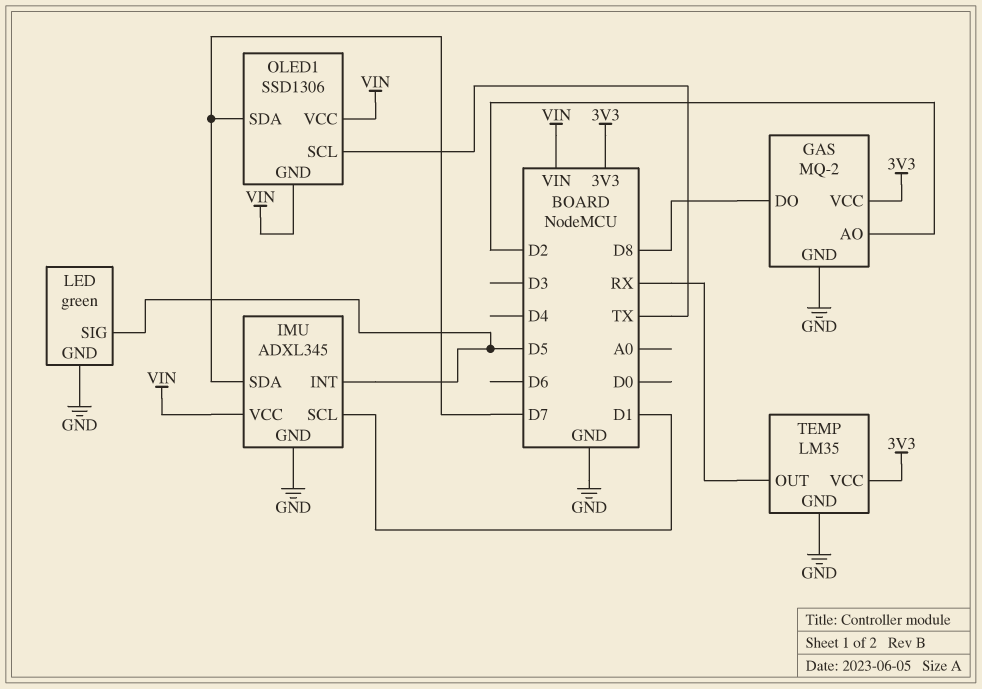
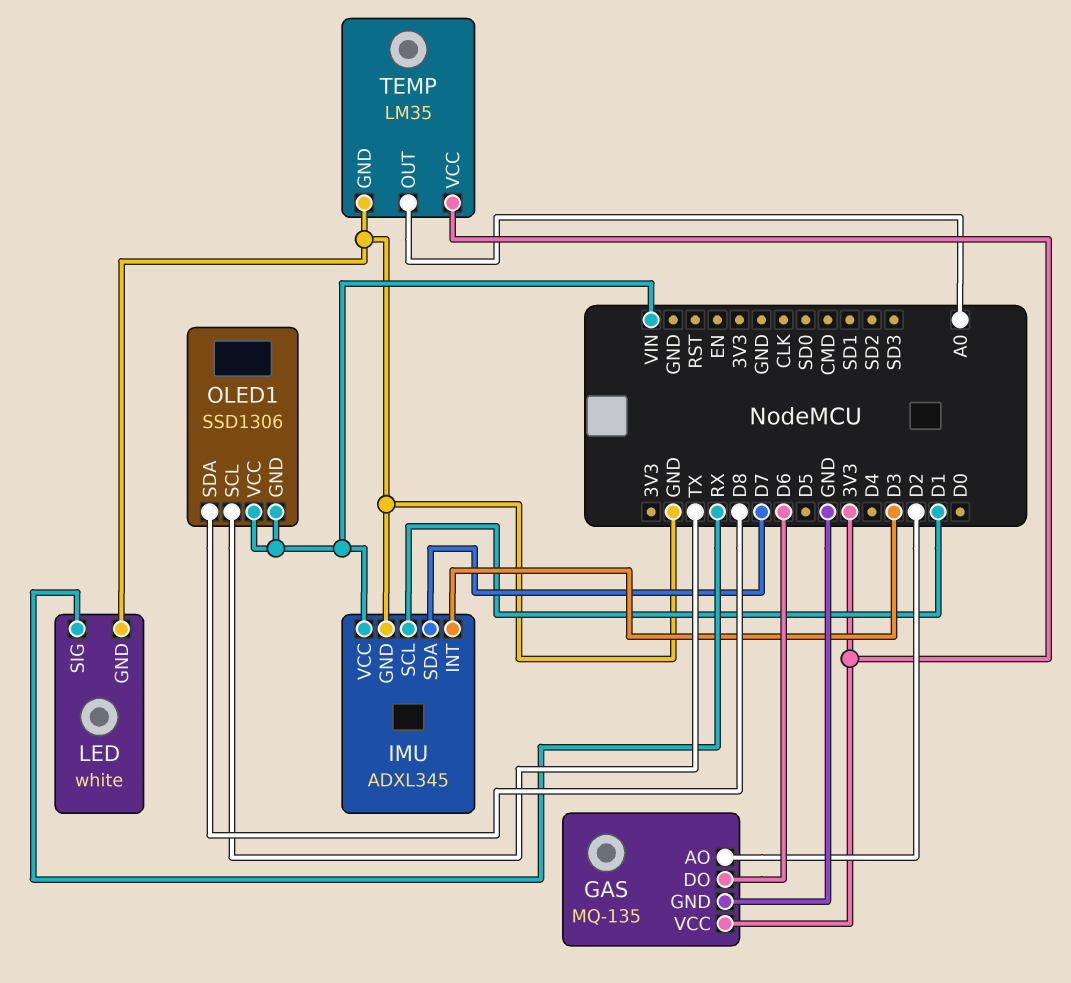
GAS: MQ-2 -> MQ-135
GAS pin DO: D8 -> D6
IMU pin INT: D5 -> D3
LED: green -> white
LED pin SIG: D5 -> RX
OLED1 pin SDA: D7 -> D8
TEMP pin OUT: RX -> A0

